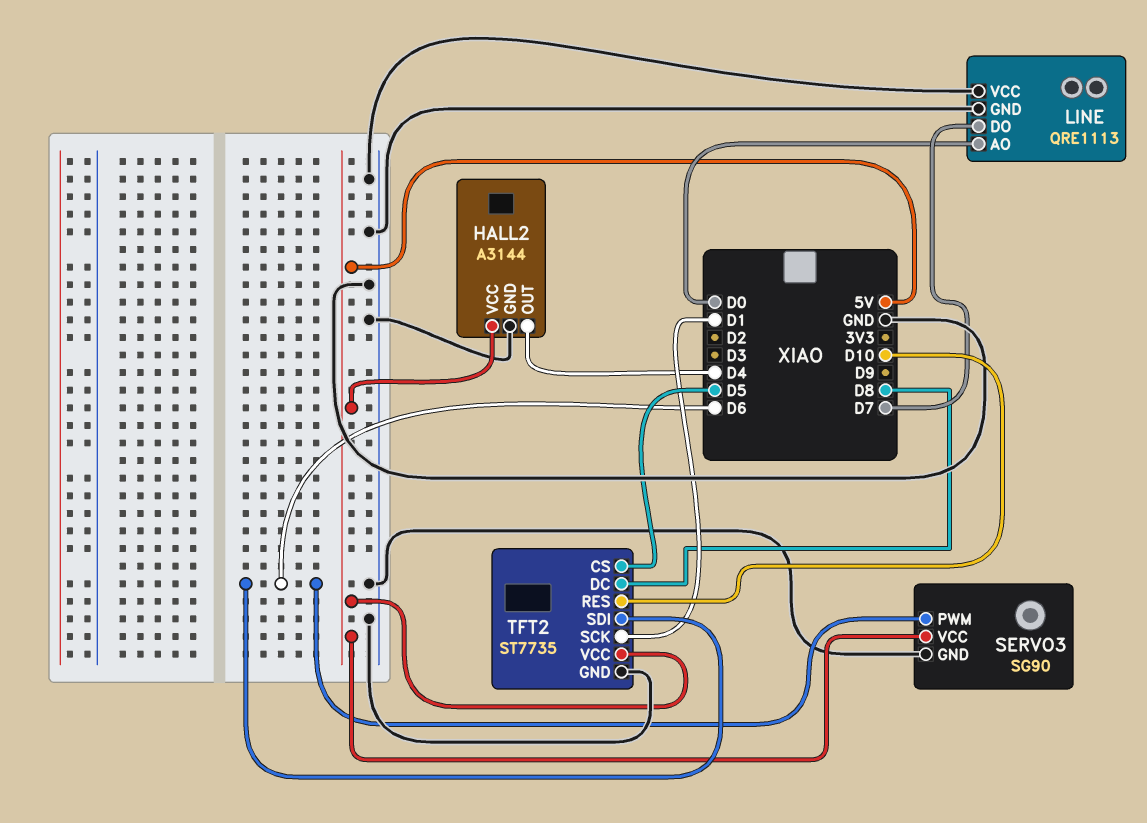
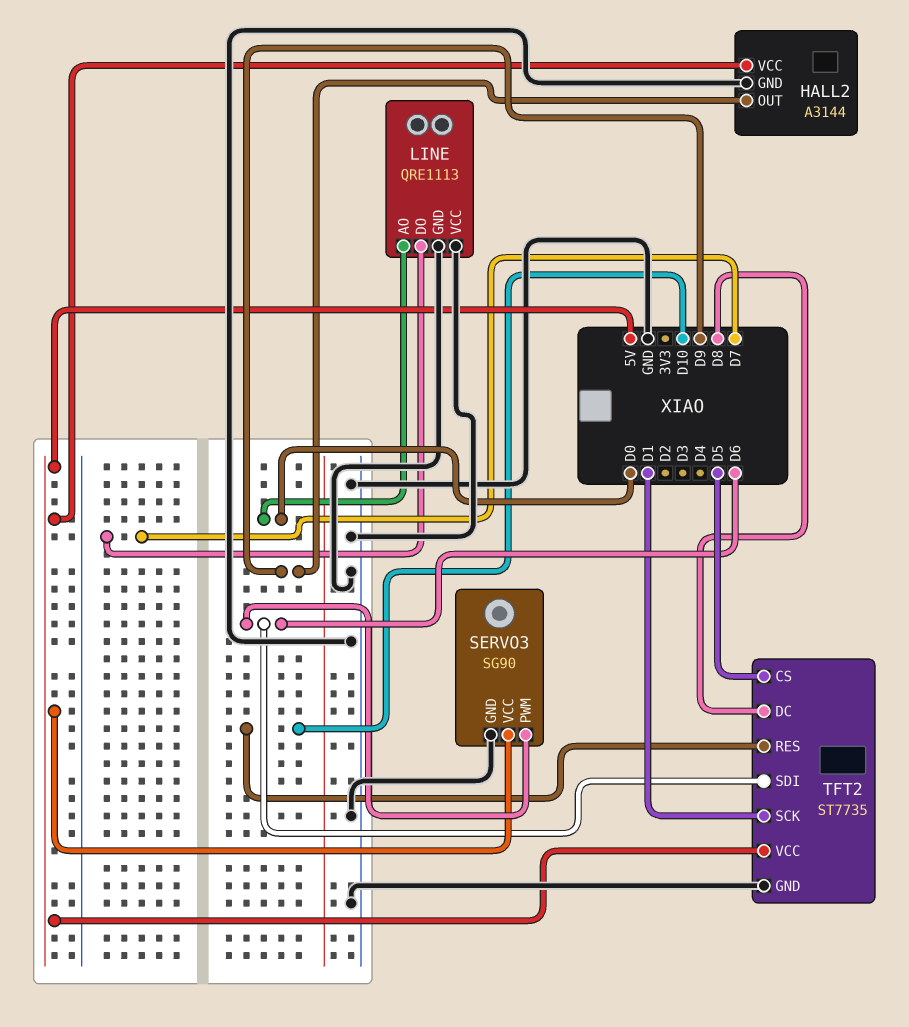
HALL2 pin OUT: D4 -> D9

